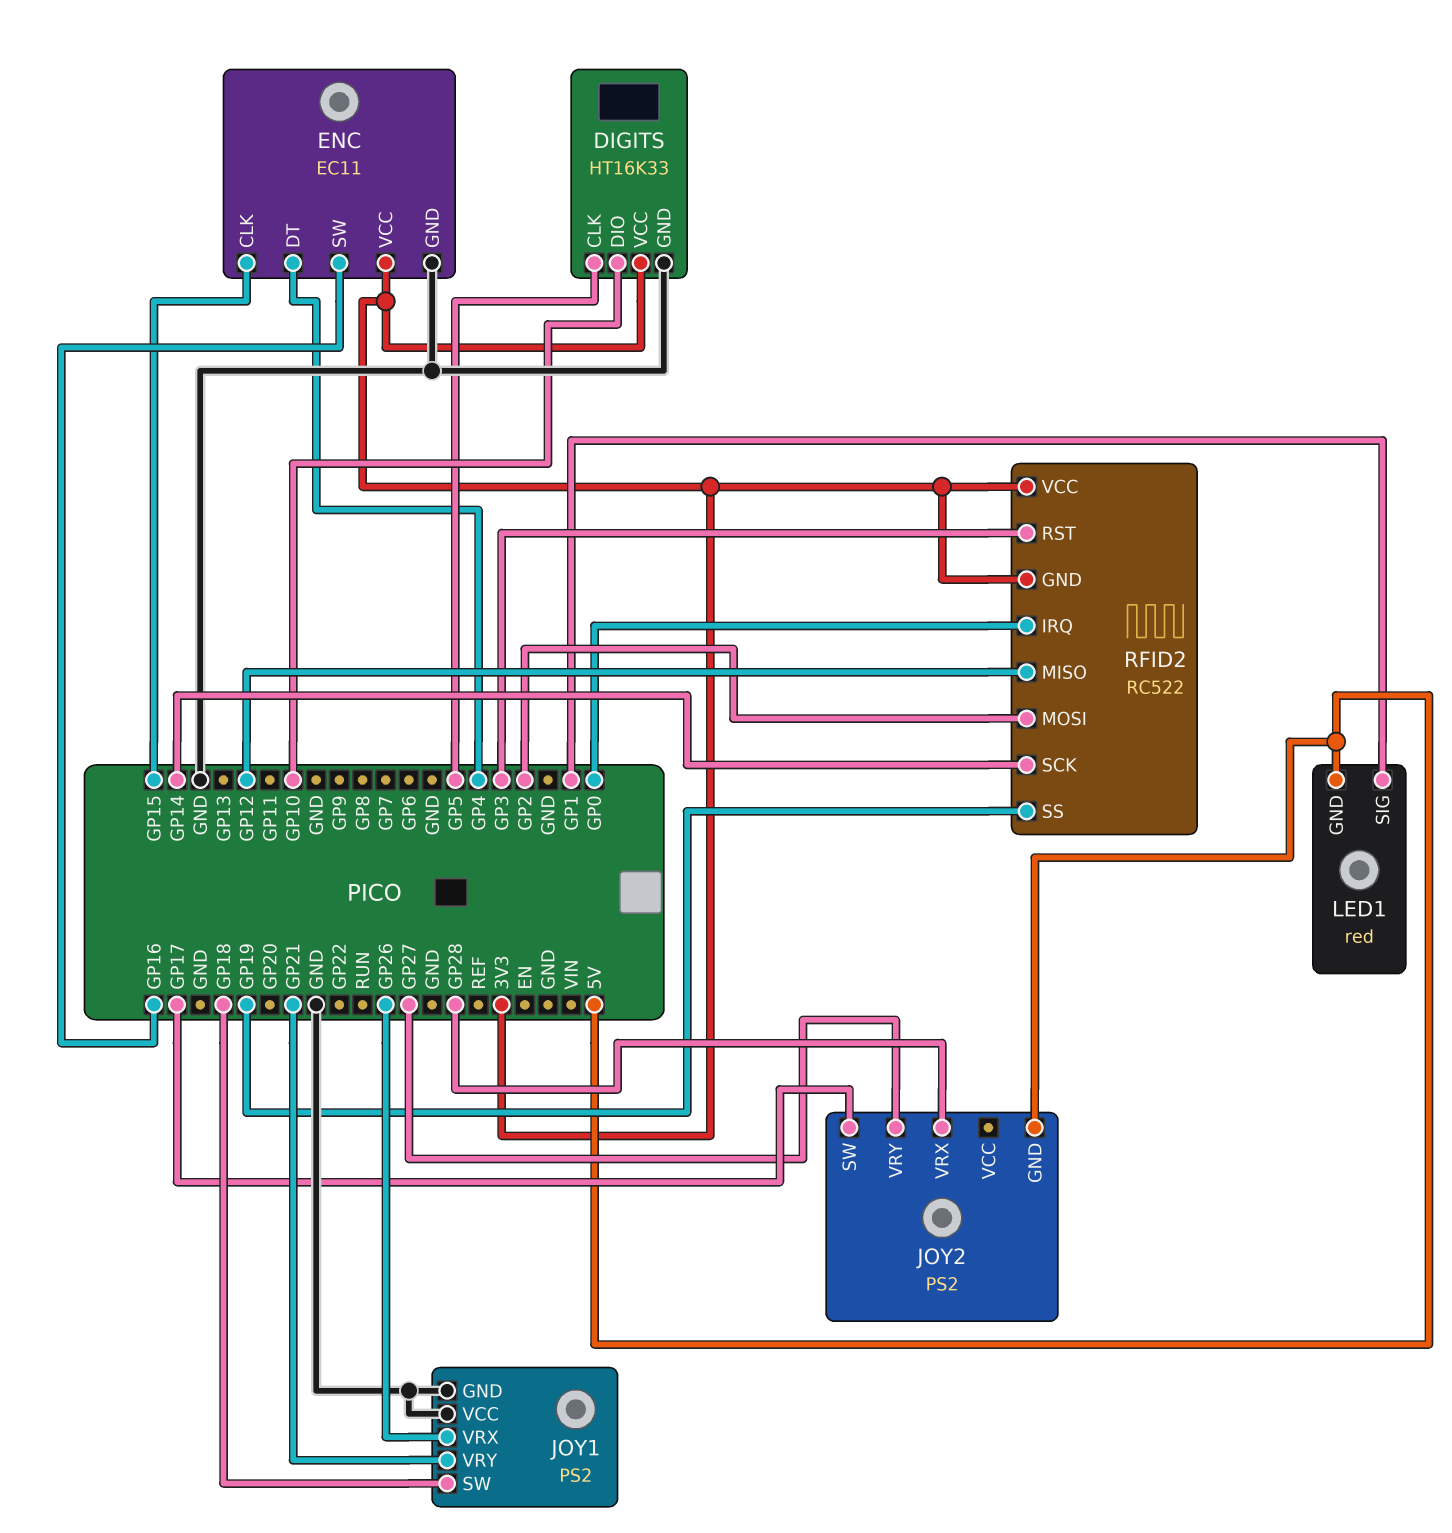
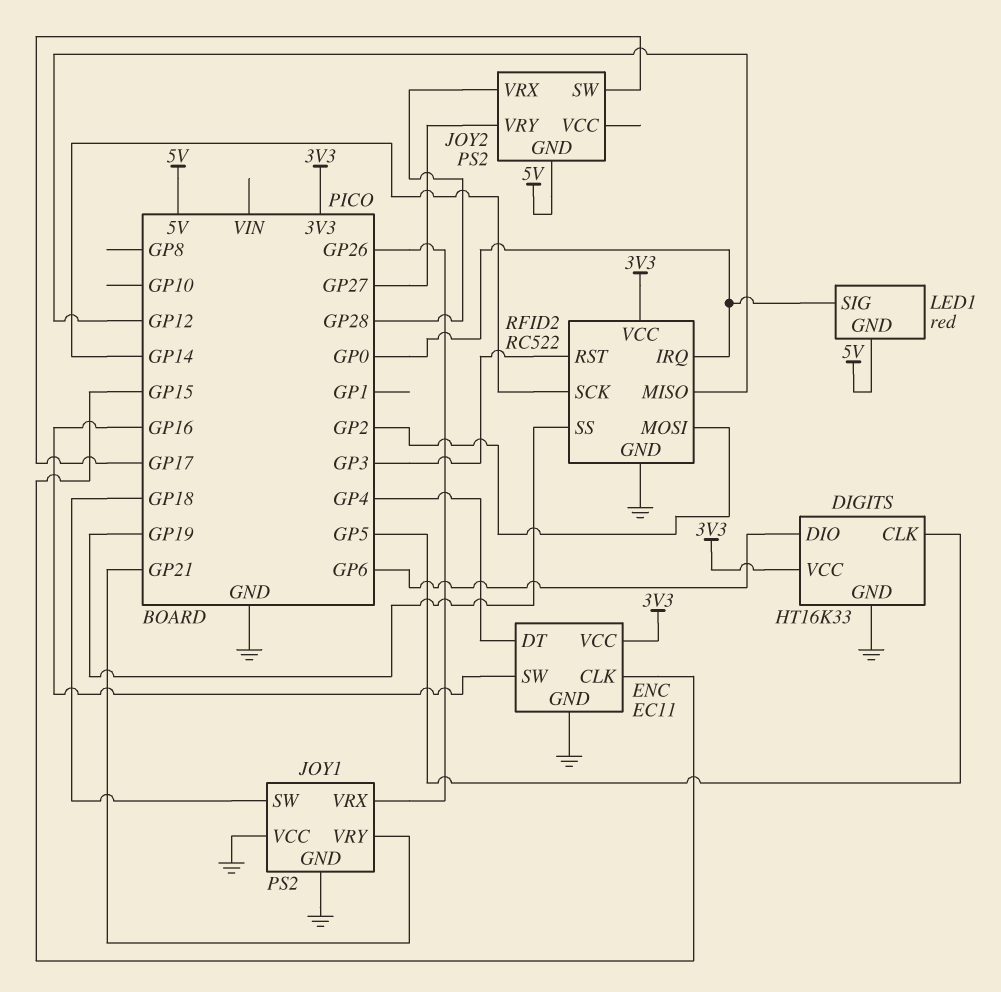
DIGITS pin DIO: GP10 -> GP6
LED1 pin SIG: GP1 -> GP0
RFID2 pin GND: 3V3 -> GND

